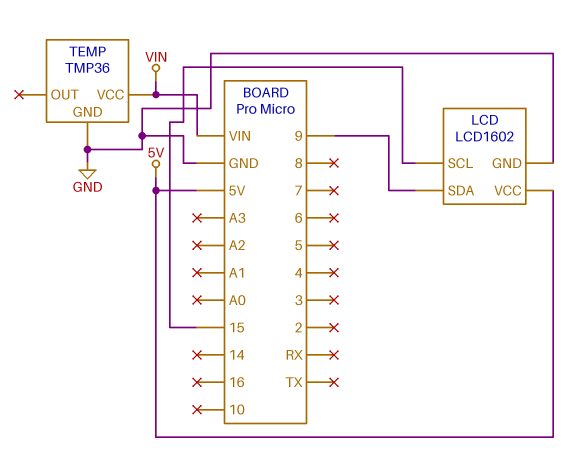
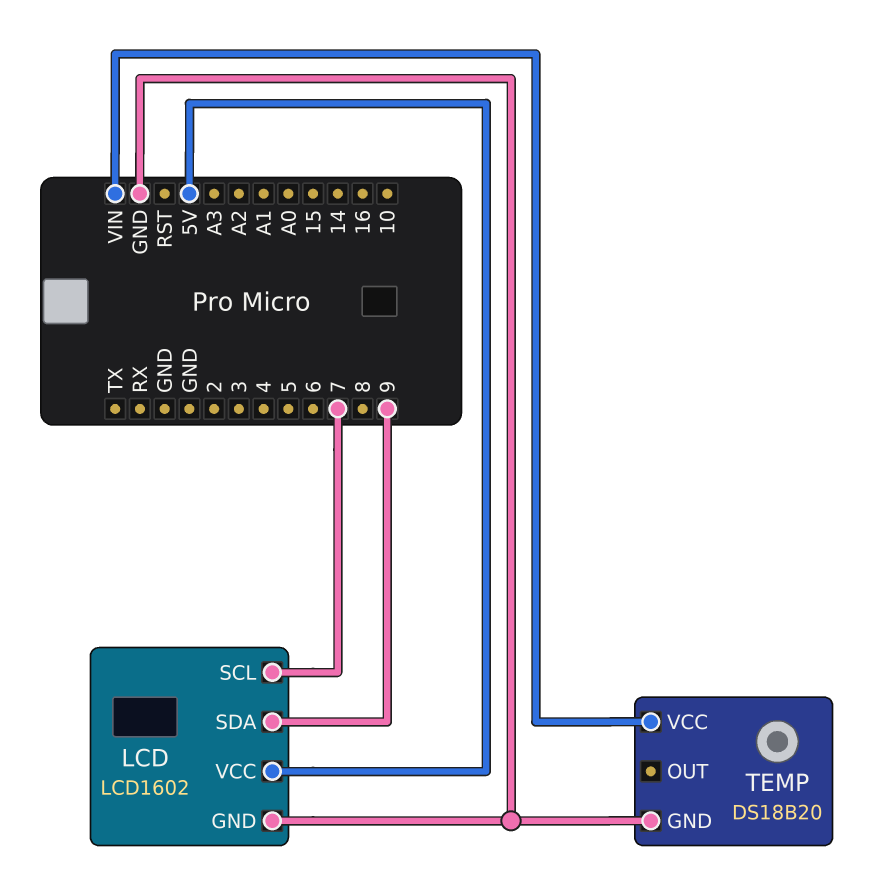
LCD pin SCL: 15 -> 7
TEMP: TMP36 -> DS18B20

